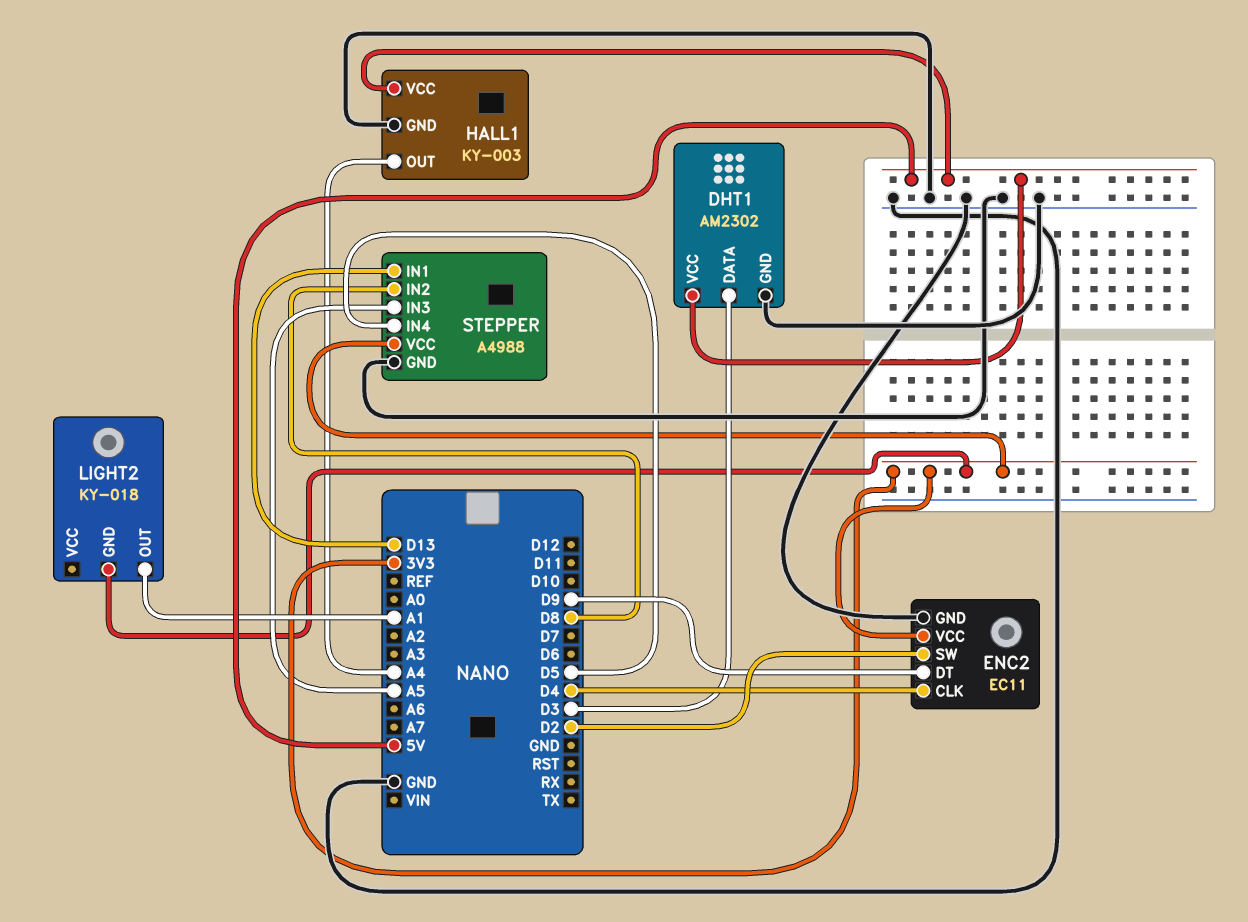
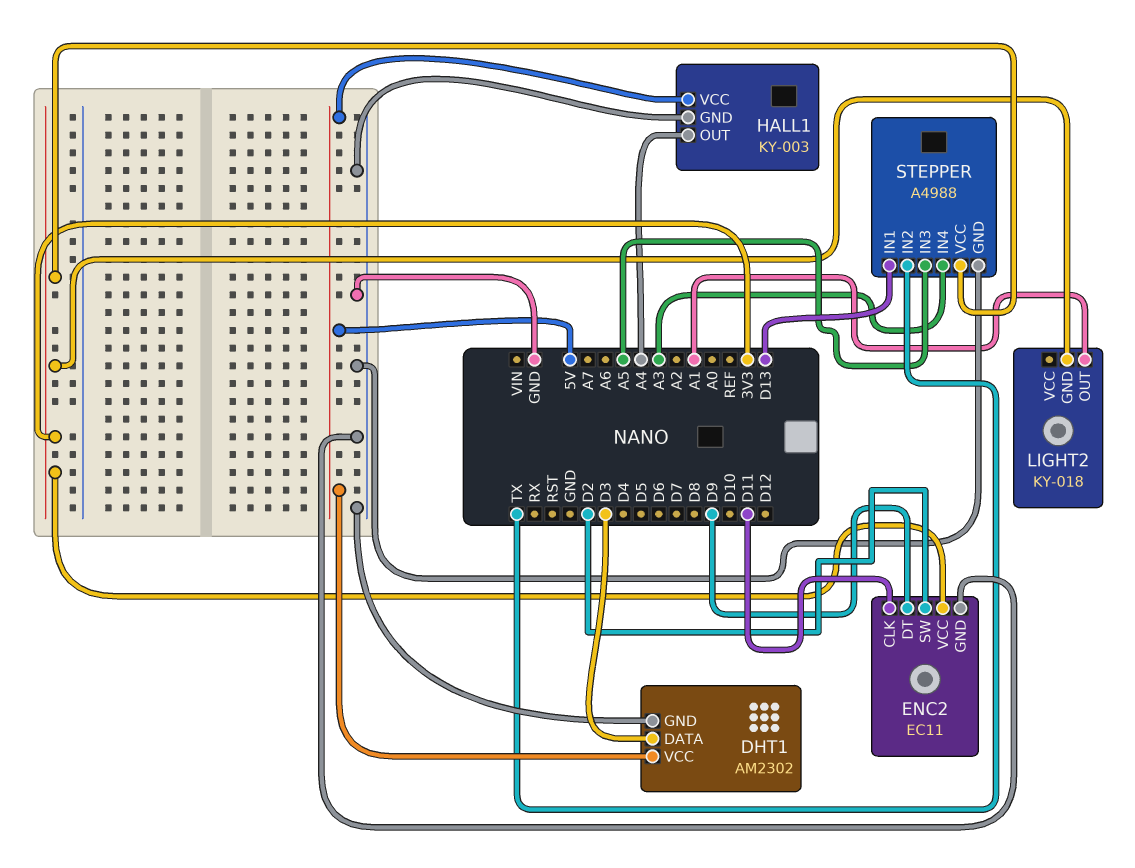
ENC2 pin CLK: D4 -> D11
STEPPER pin IN2: D8 -> TX
STEPPER pin IN4: D5 -> A3

